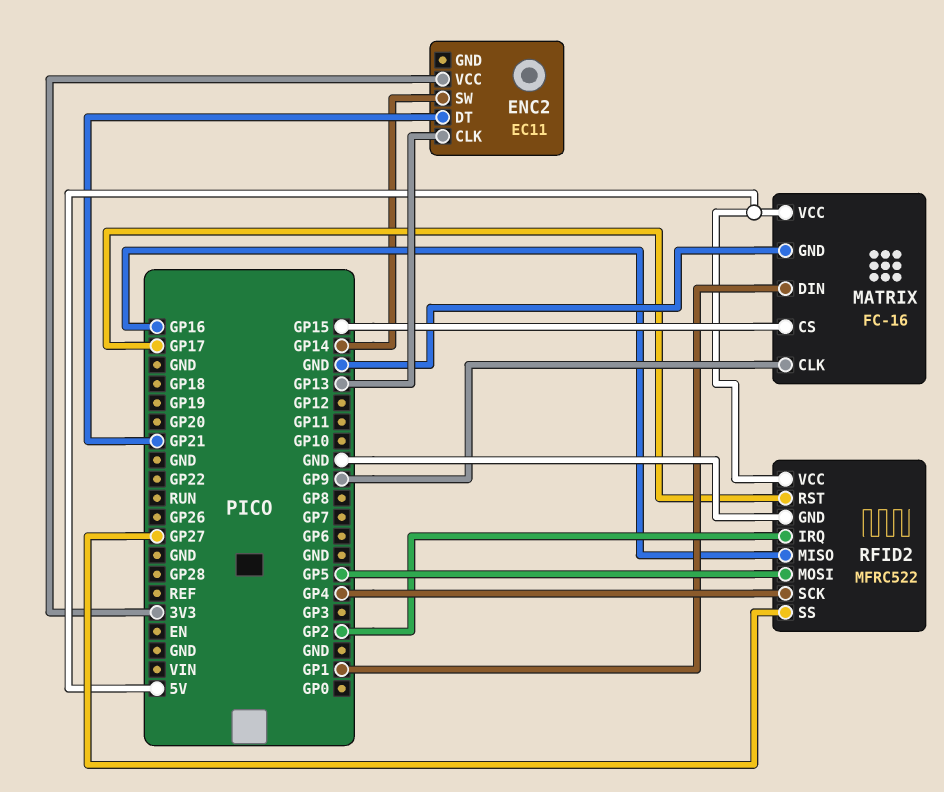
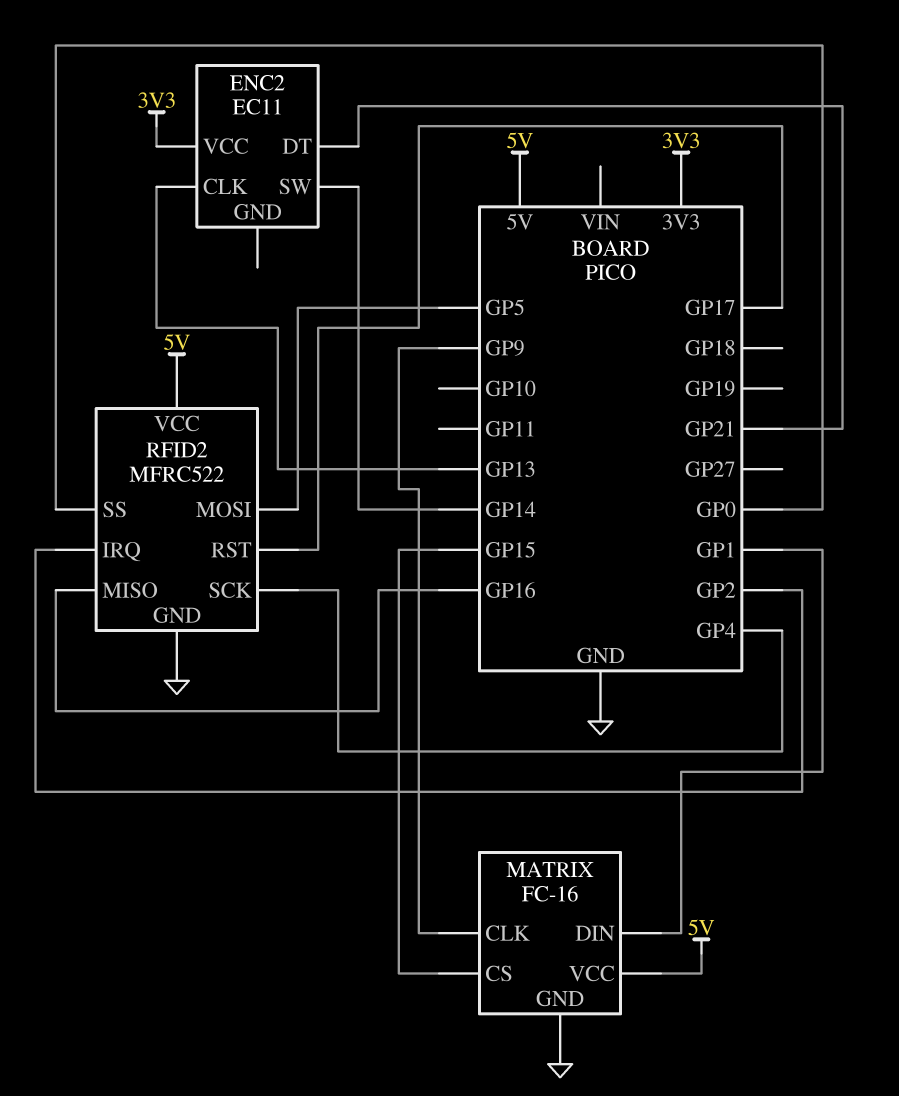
RFID2 pin SS: GP27 -> GP0

